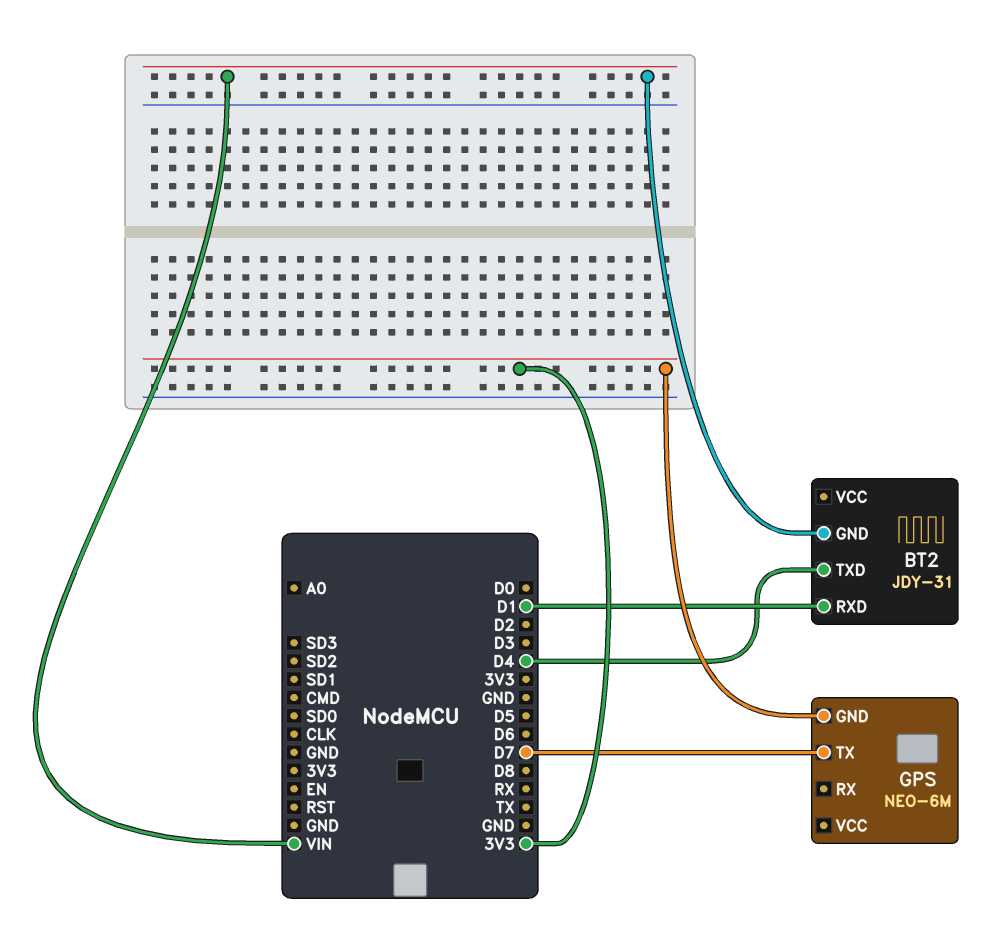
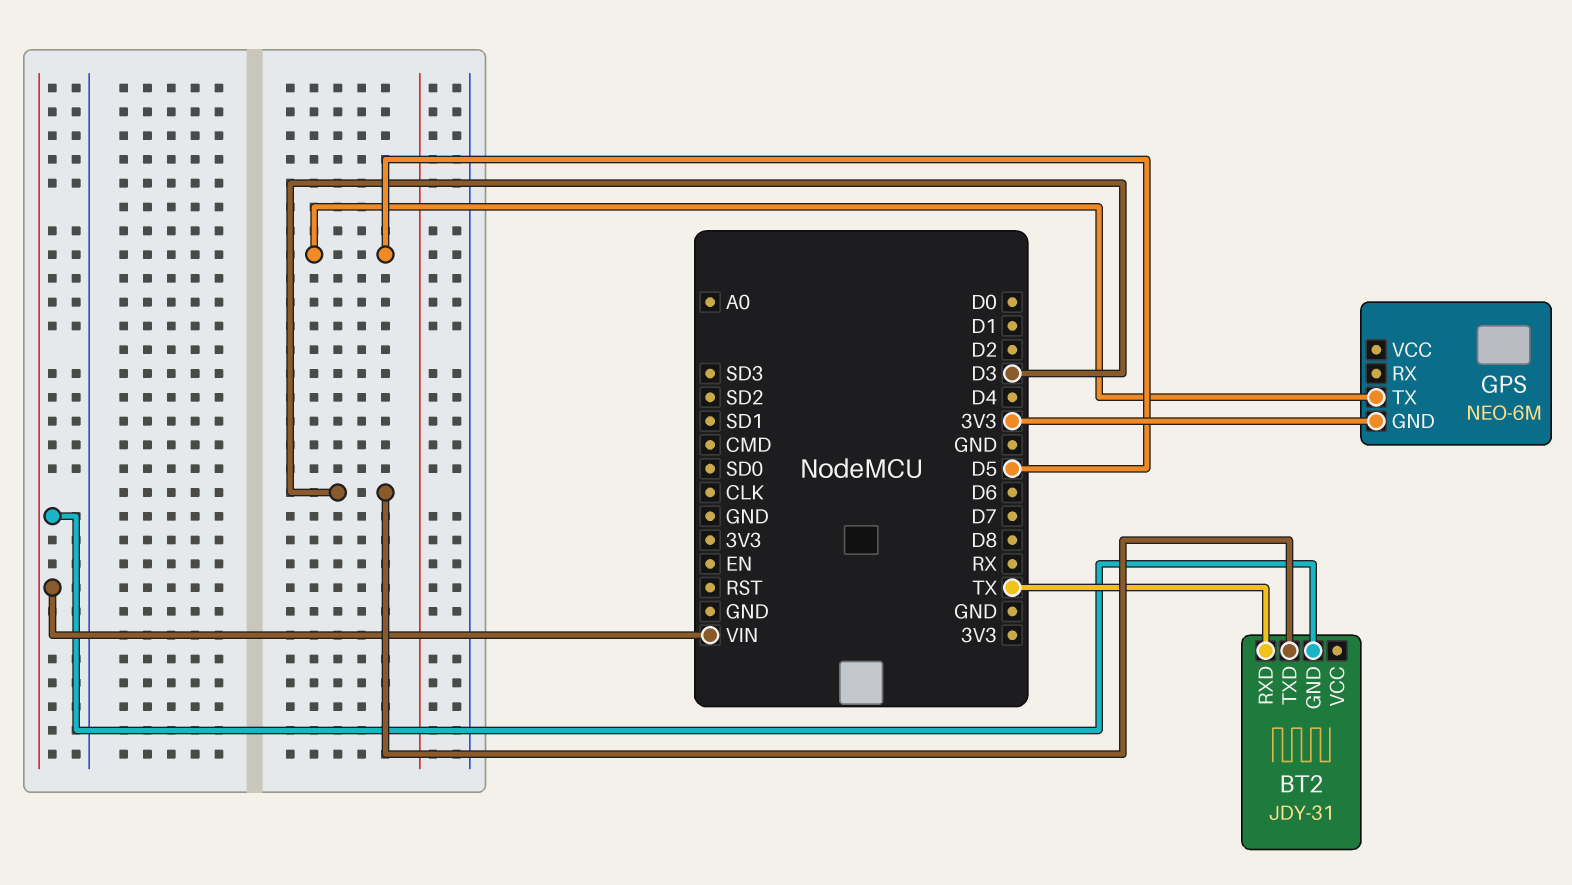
BT2 pin RXD: D1 -> TX
BT2 pin TXD: D4 -> D3
GPS pin TX: D7 -> D5

